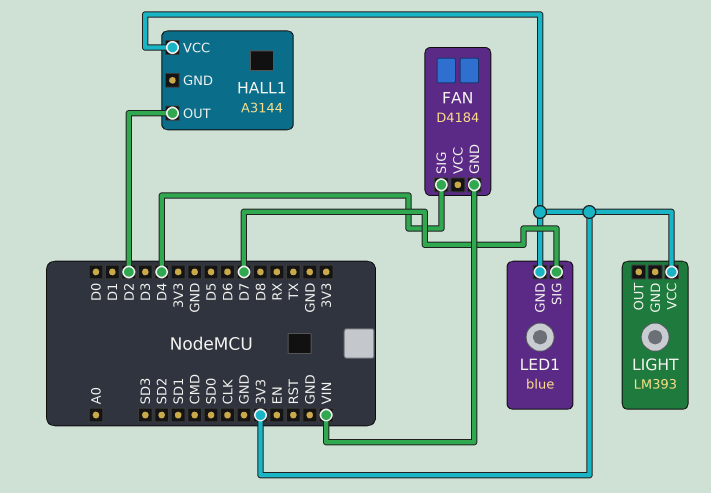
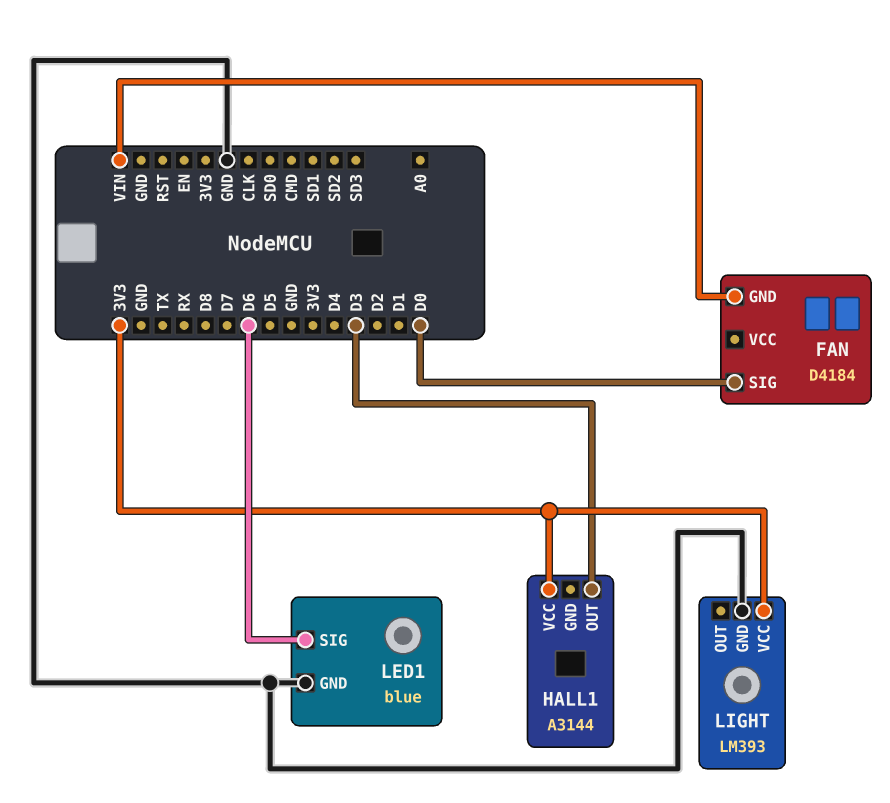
FAN pin SIG: D4 -> D0
HALL1 pin OUT: D2 -> D3
LED1 pin GND: 3V3 -> GND
LED1 pin SIG: D7 -> D6
LIGHT pin GND: none -> GND

